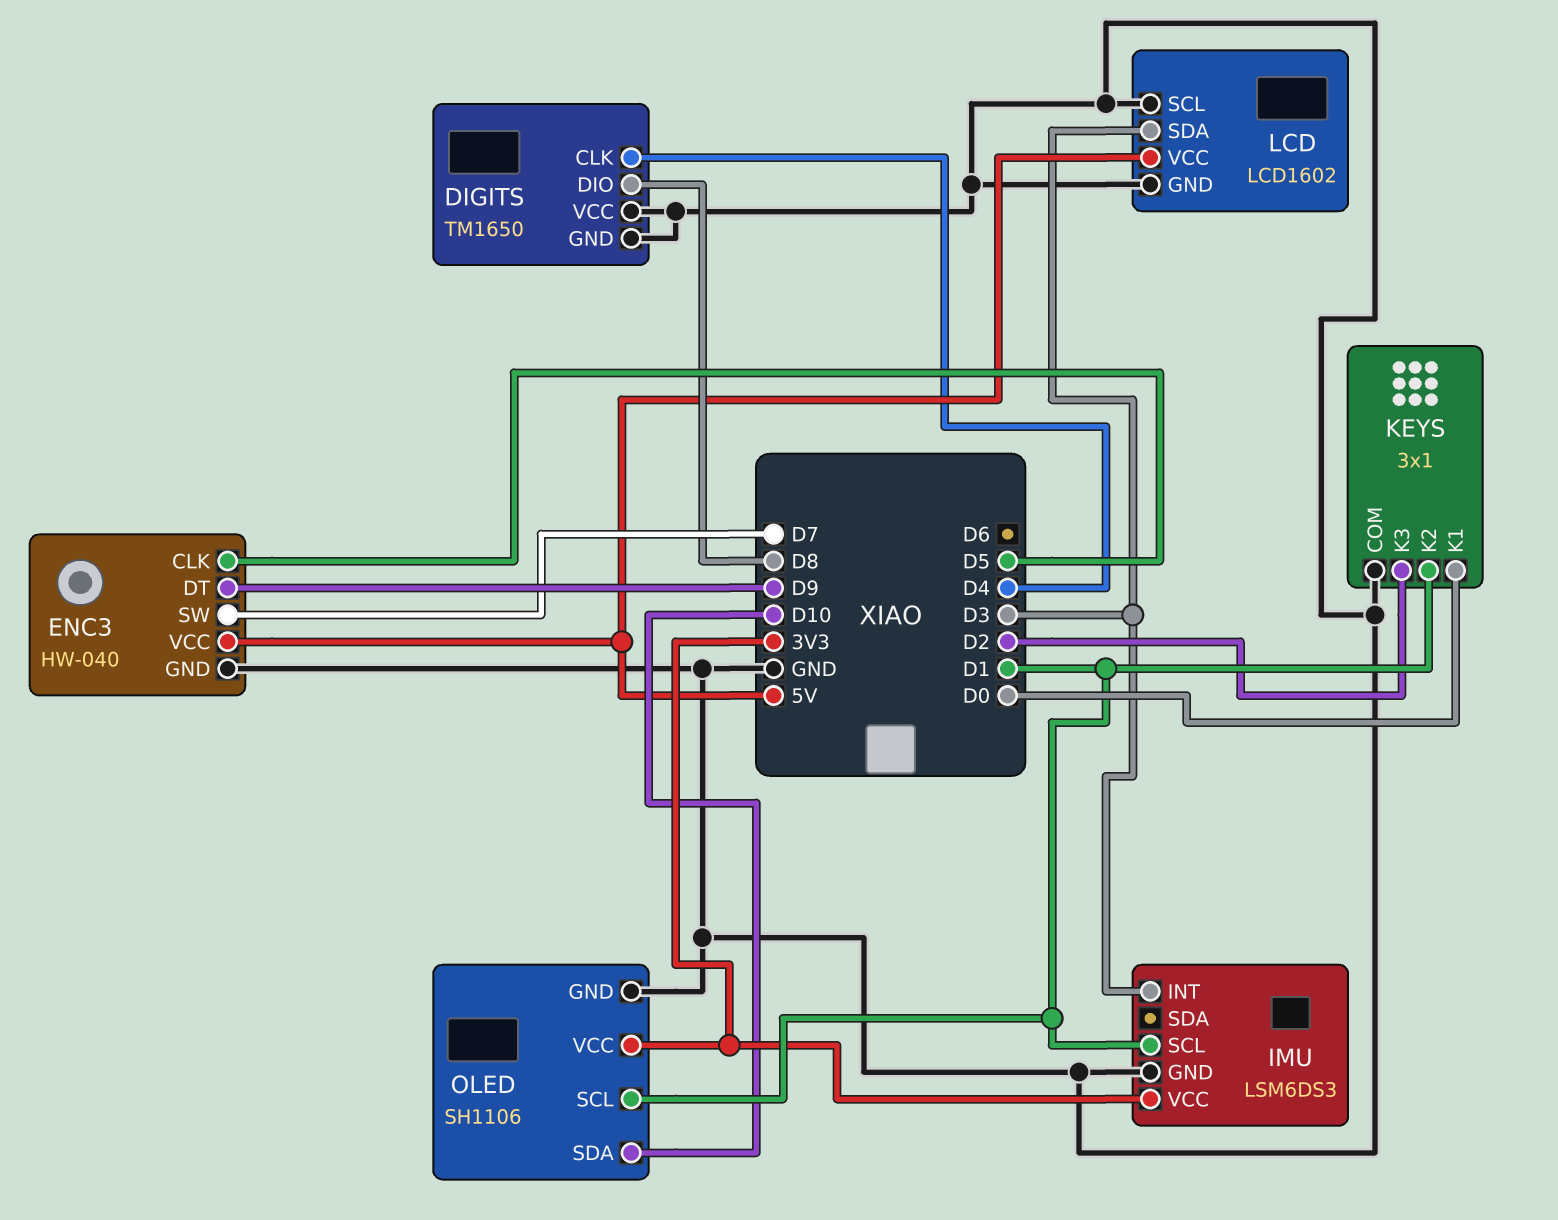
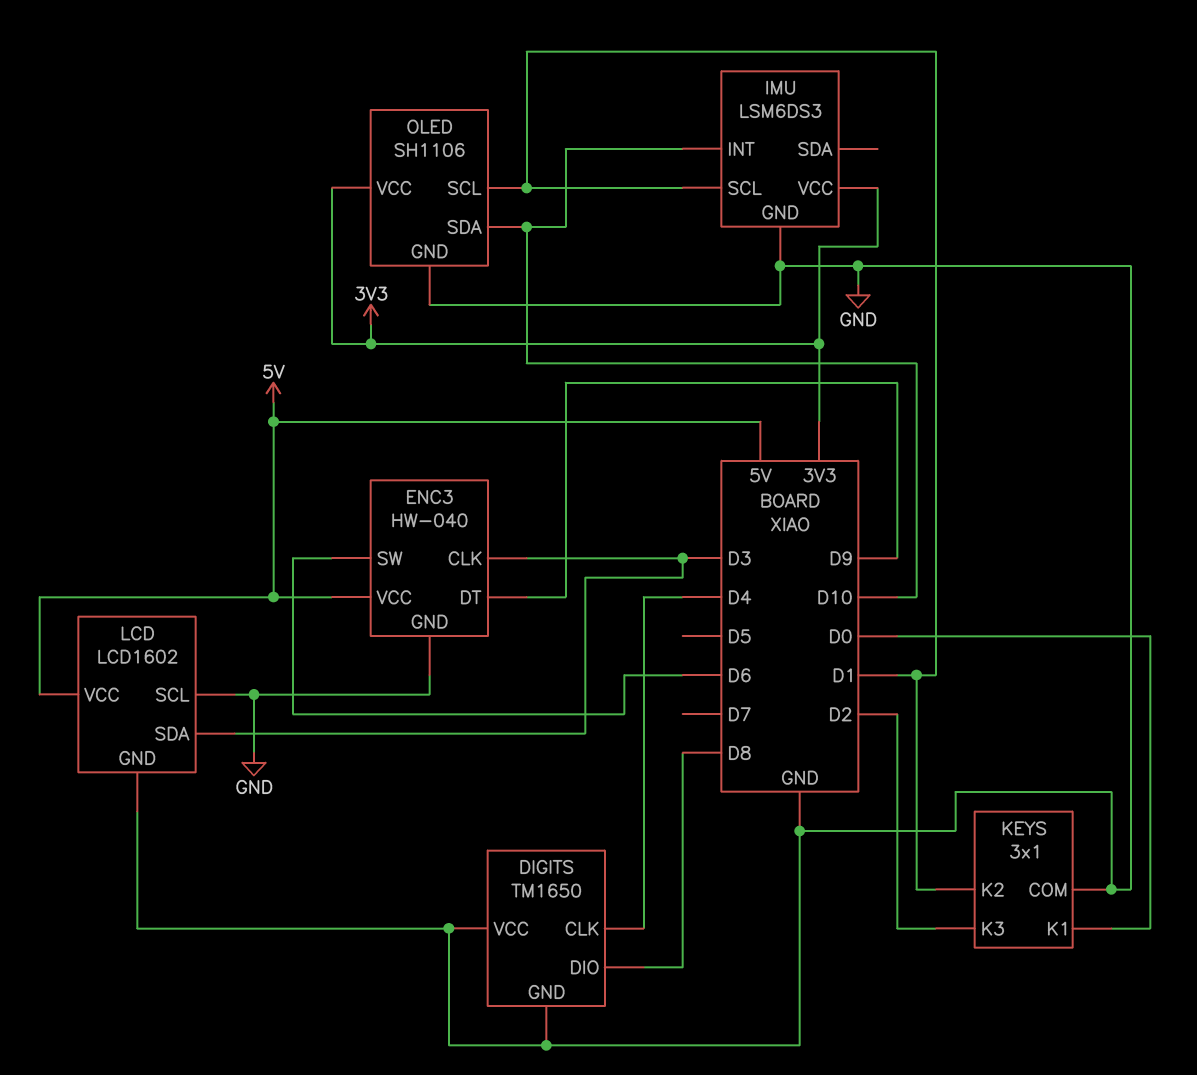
ENC3 pin CLK: D5 -> D3
ENC3 pin SW: D7 -> D6
IMU pin INT: D3 -> D10

